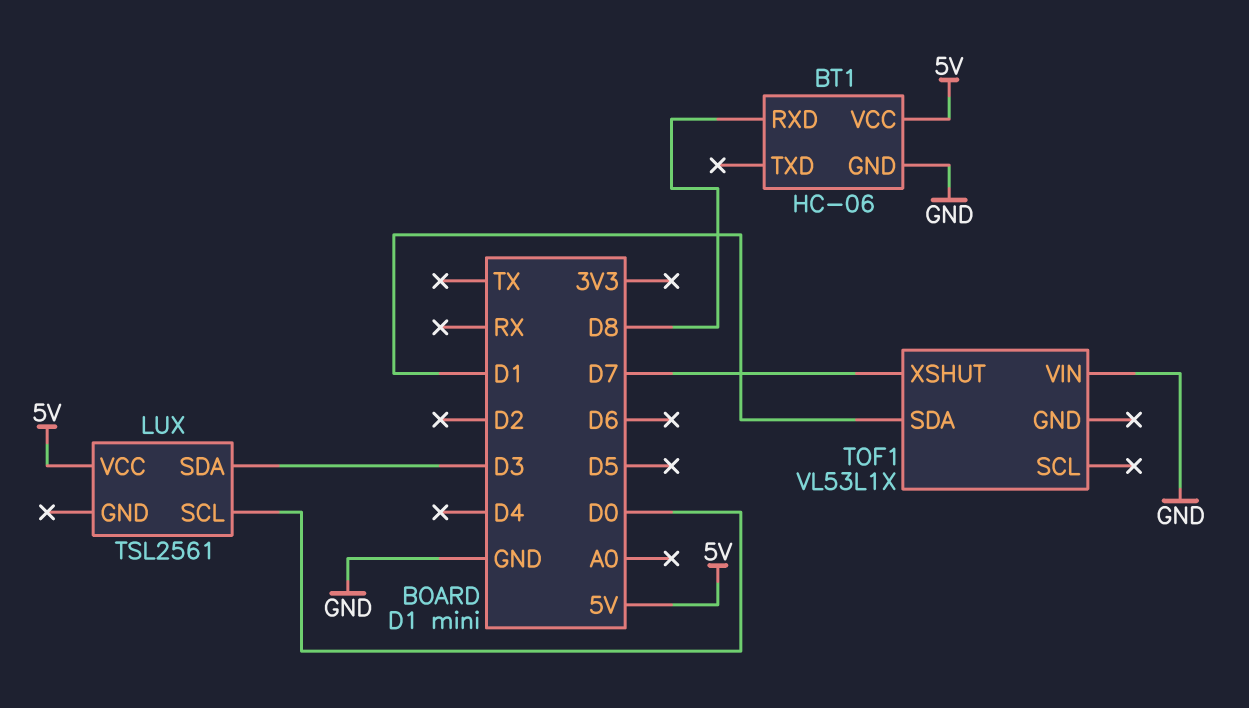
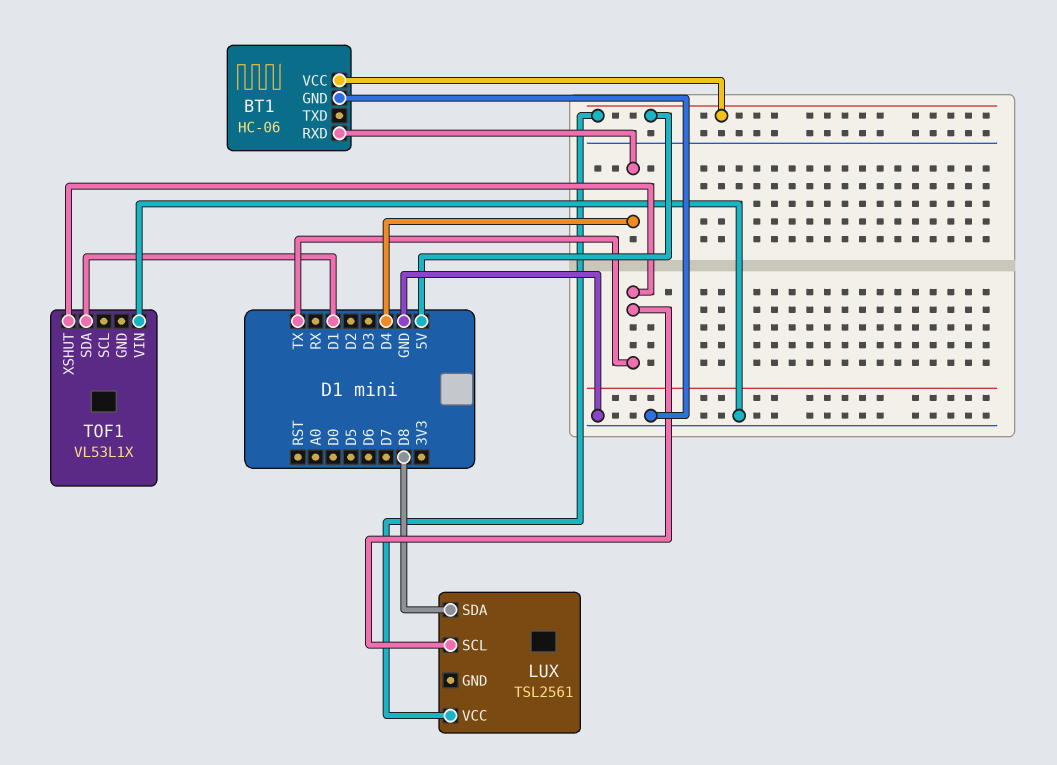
BT1 pin RXD: D8 -> D4
LUX pin SCL: D0 -> TX
LUX pin SDA: D3 -> D8
TOF1 pin XSHUT: D7 -> TX

